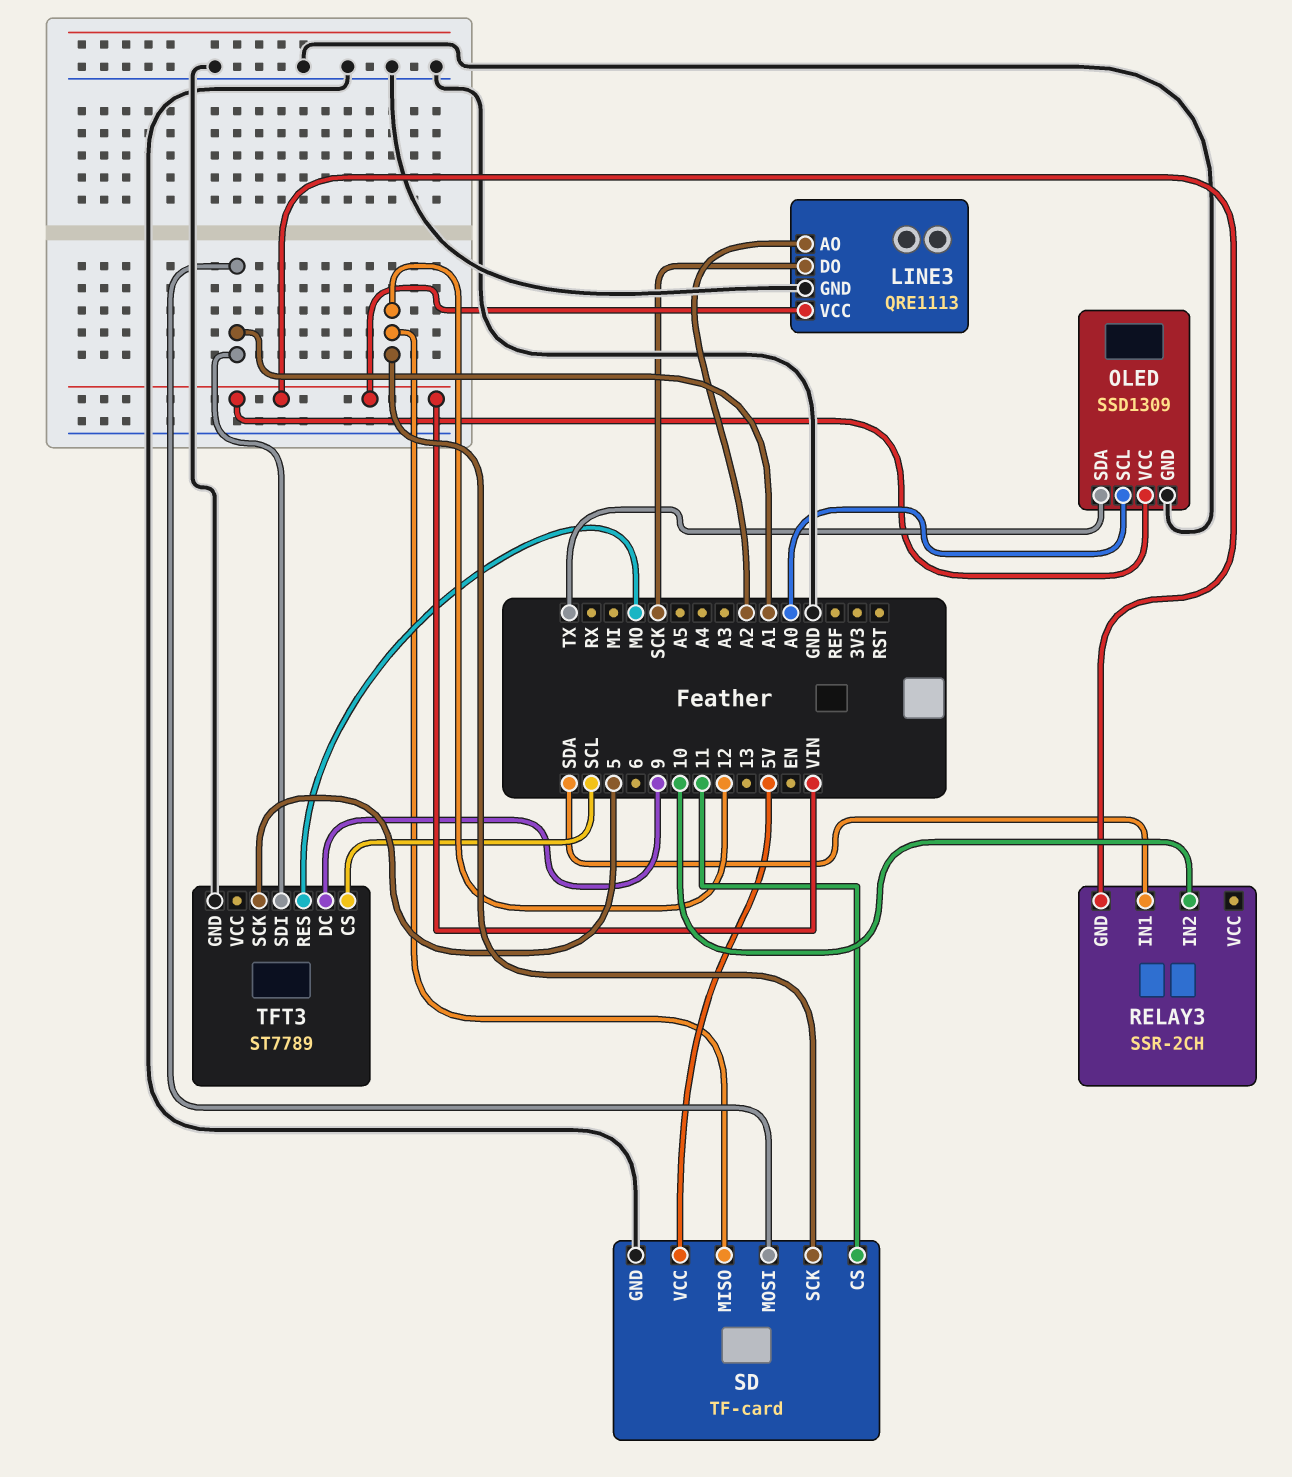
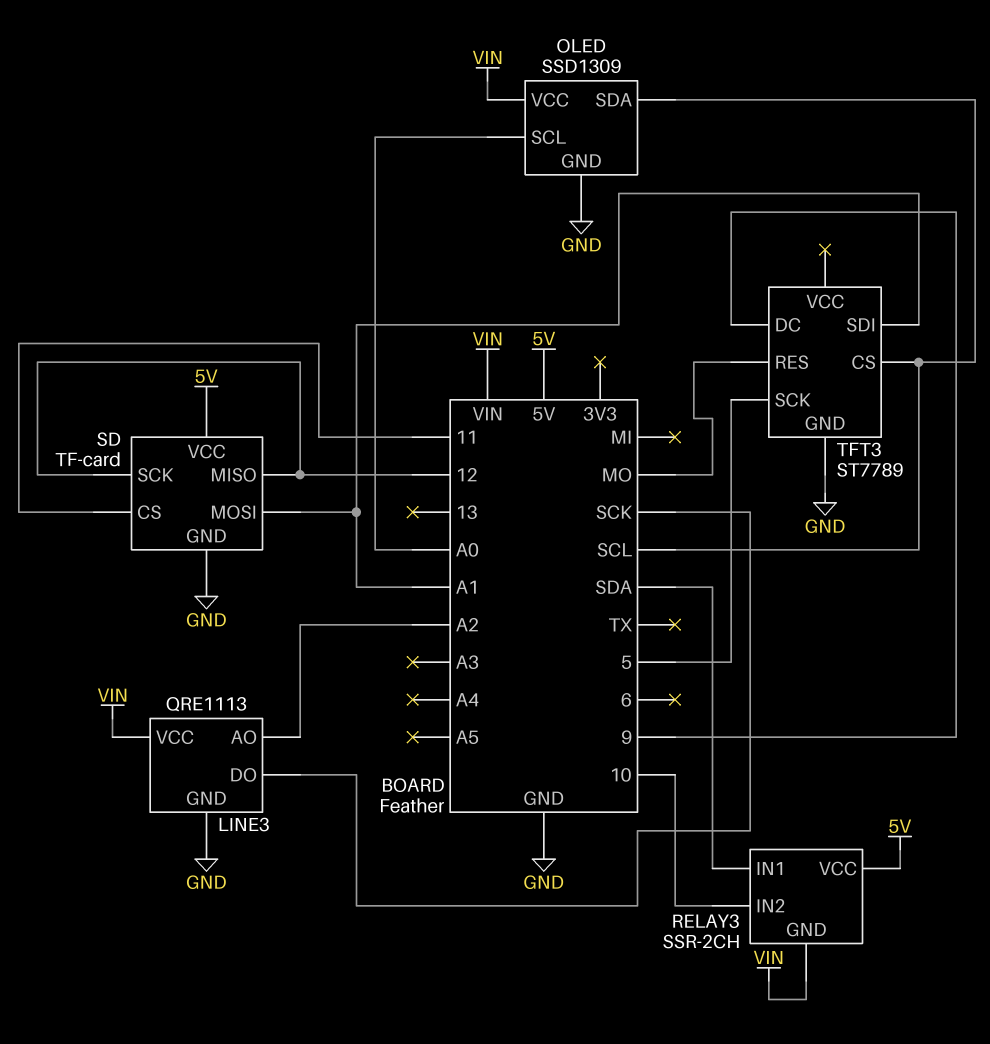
OLED pin SDA: TX -> SCL
RELAY3 pin VCC: none -> 5V

